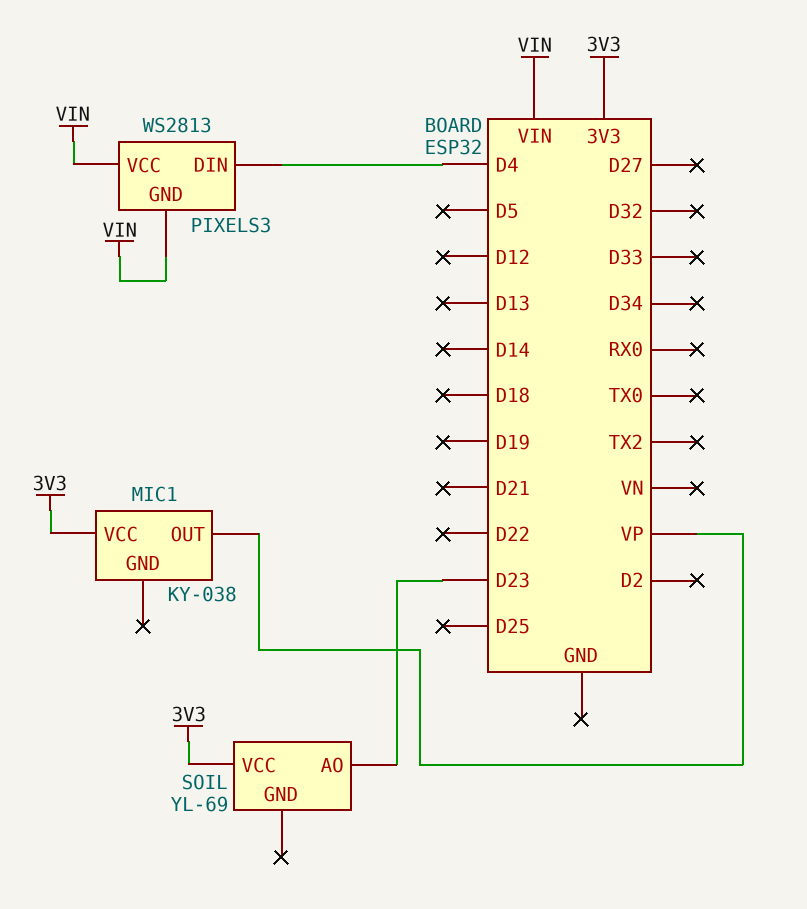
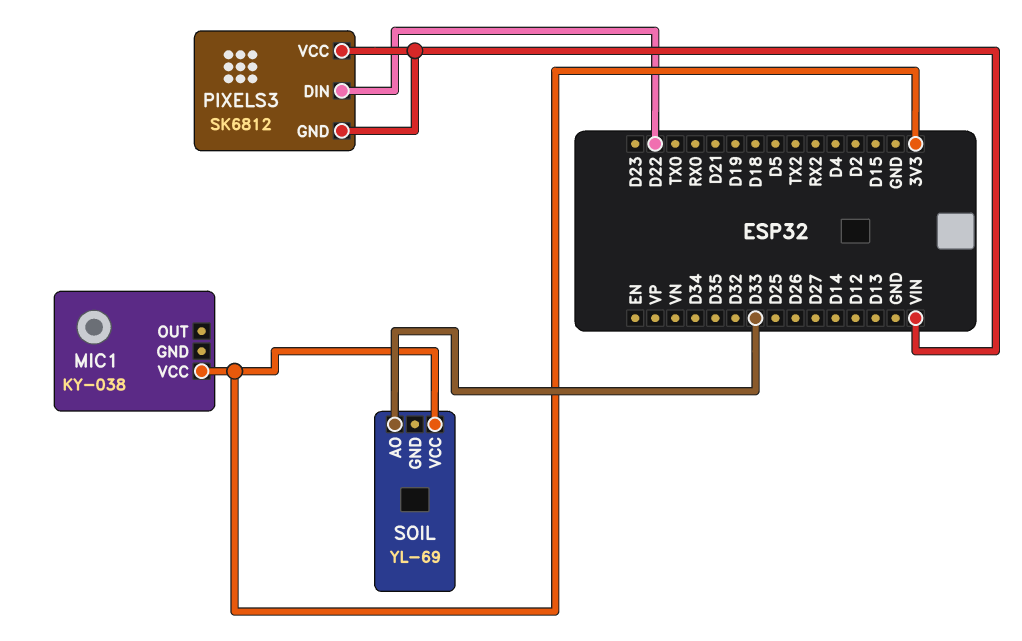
MIC1 pin OUT: VP -> none
PIXELS3: WS2813 -> SK6812
PIXELS3 pin DIN: D4 -> D22
SOIL pin AO: D23 -> D33

